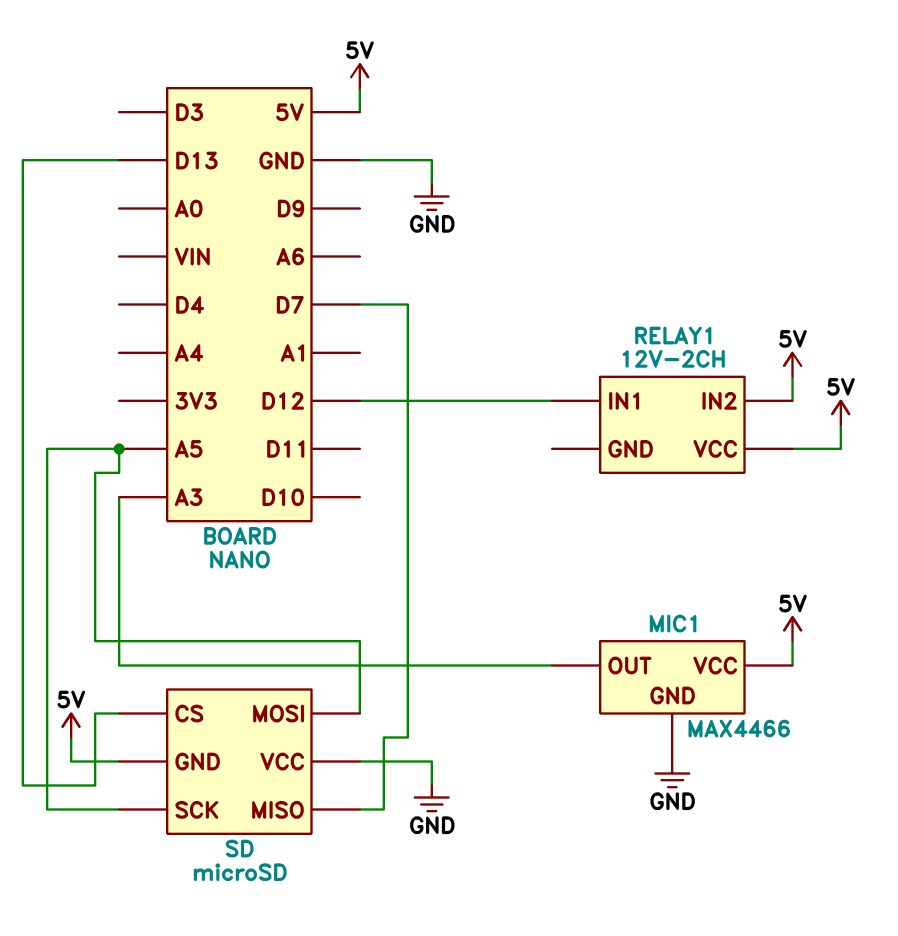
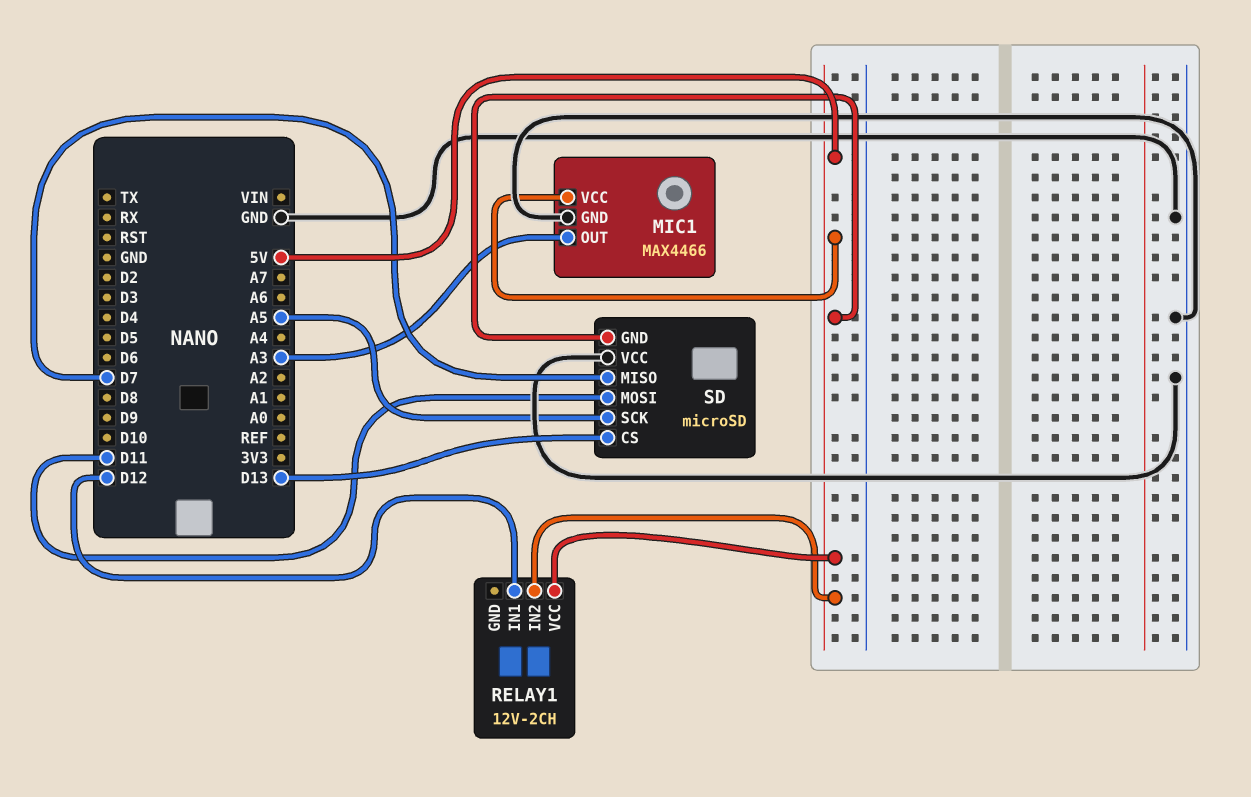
SD pin MOSI: A5 -> D11

